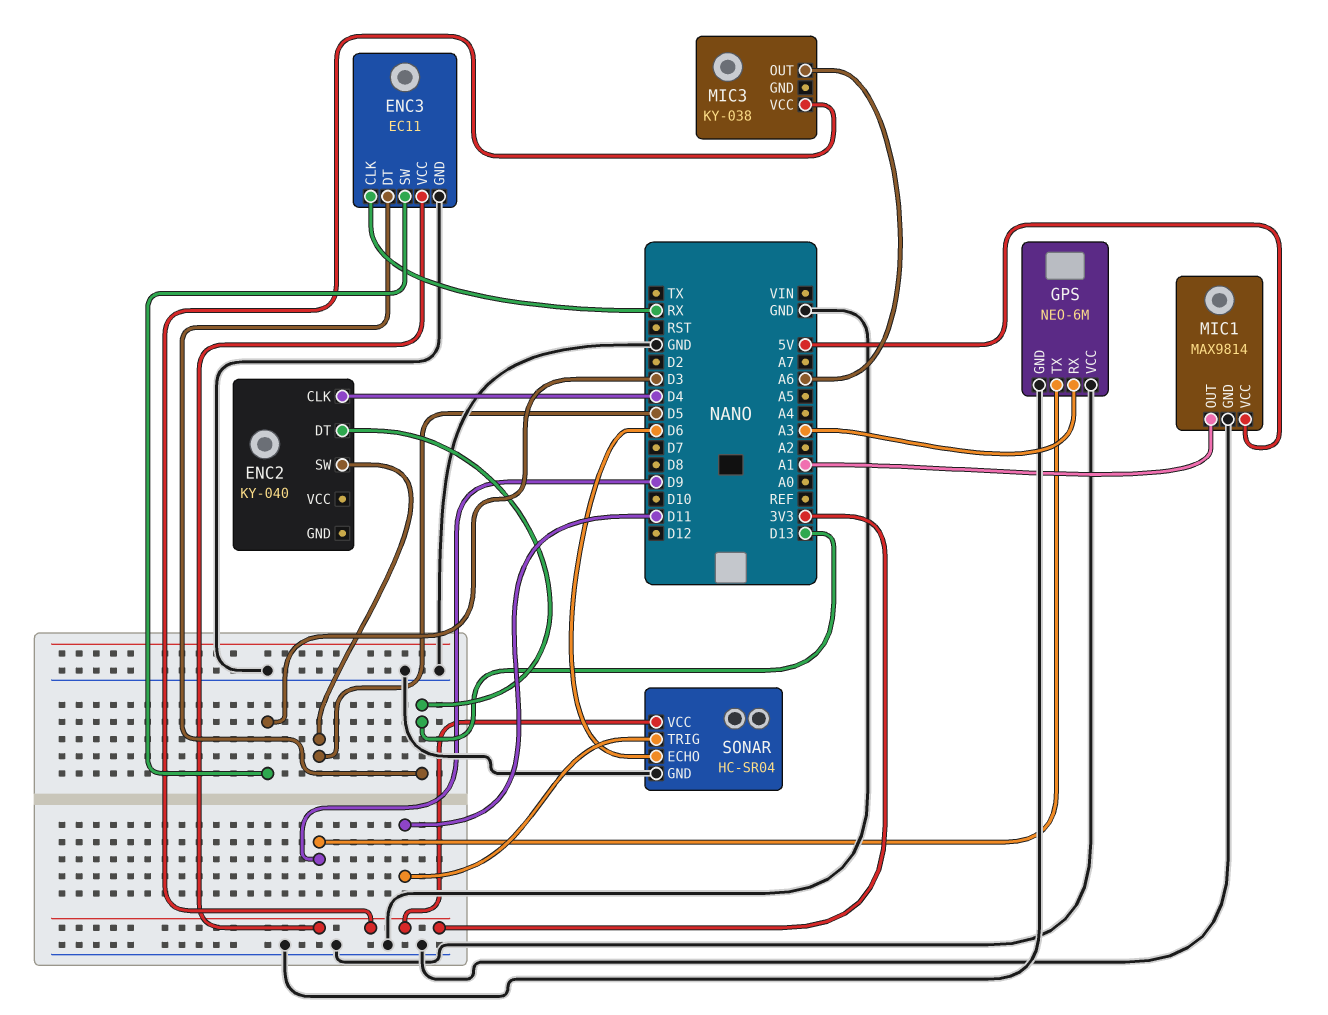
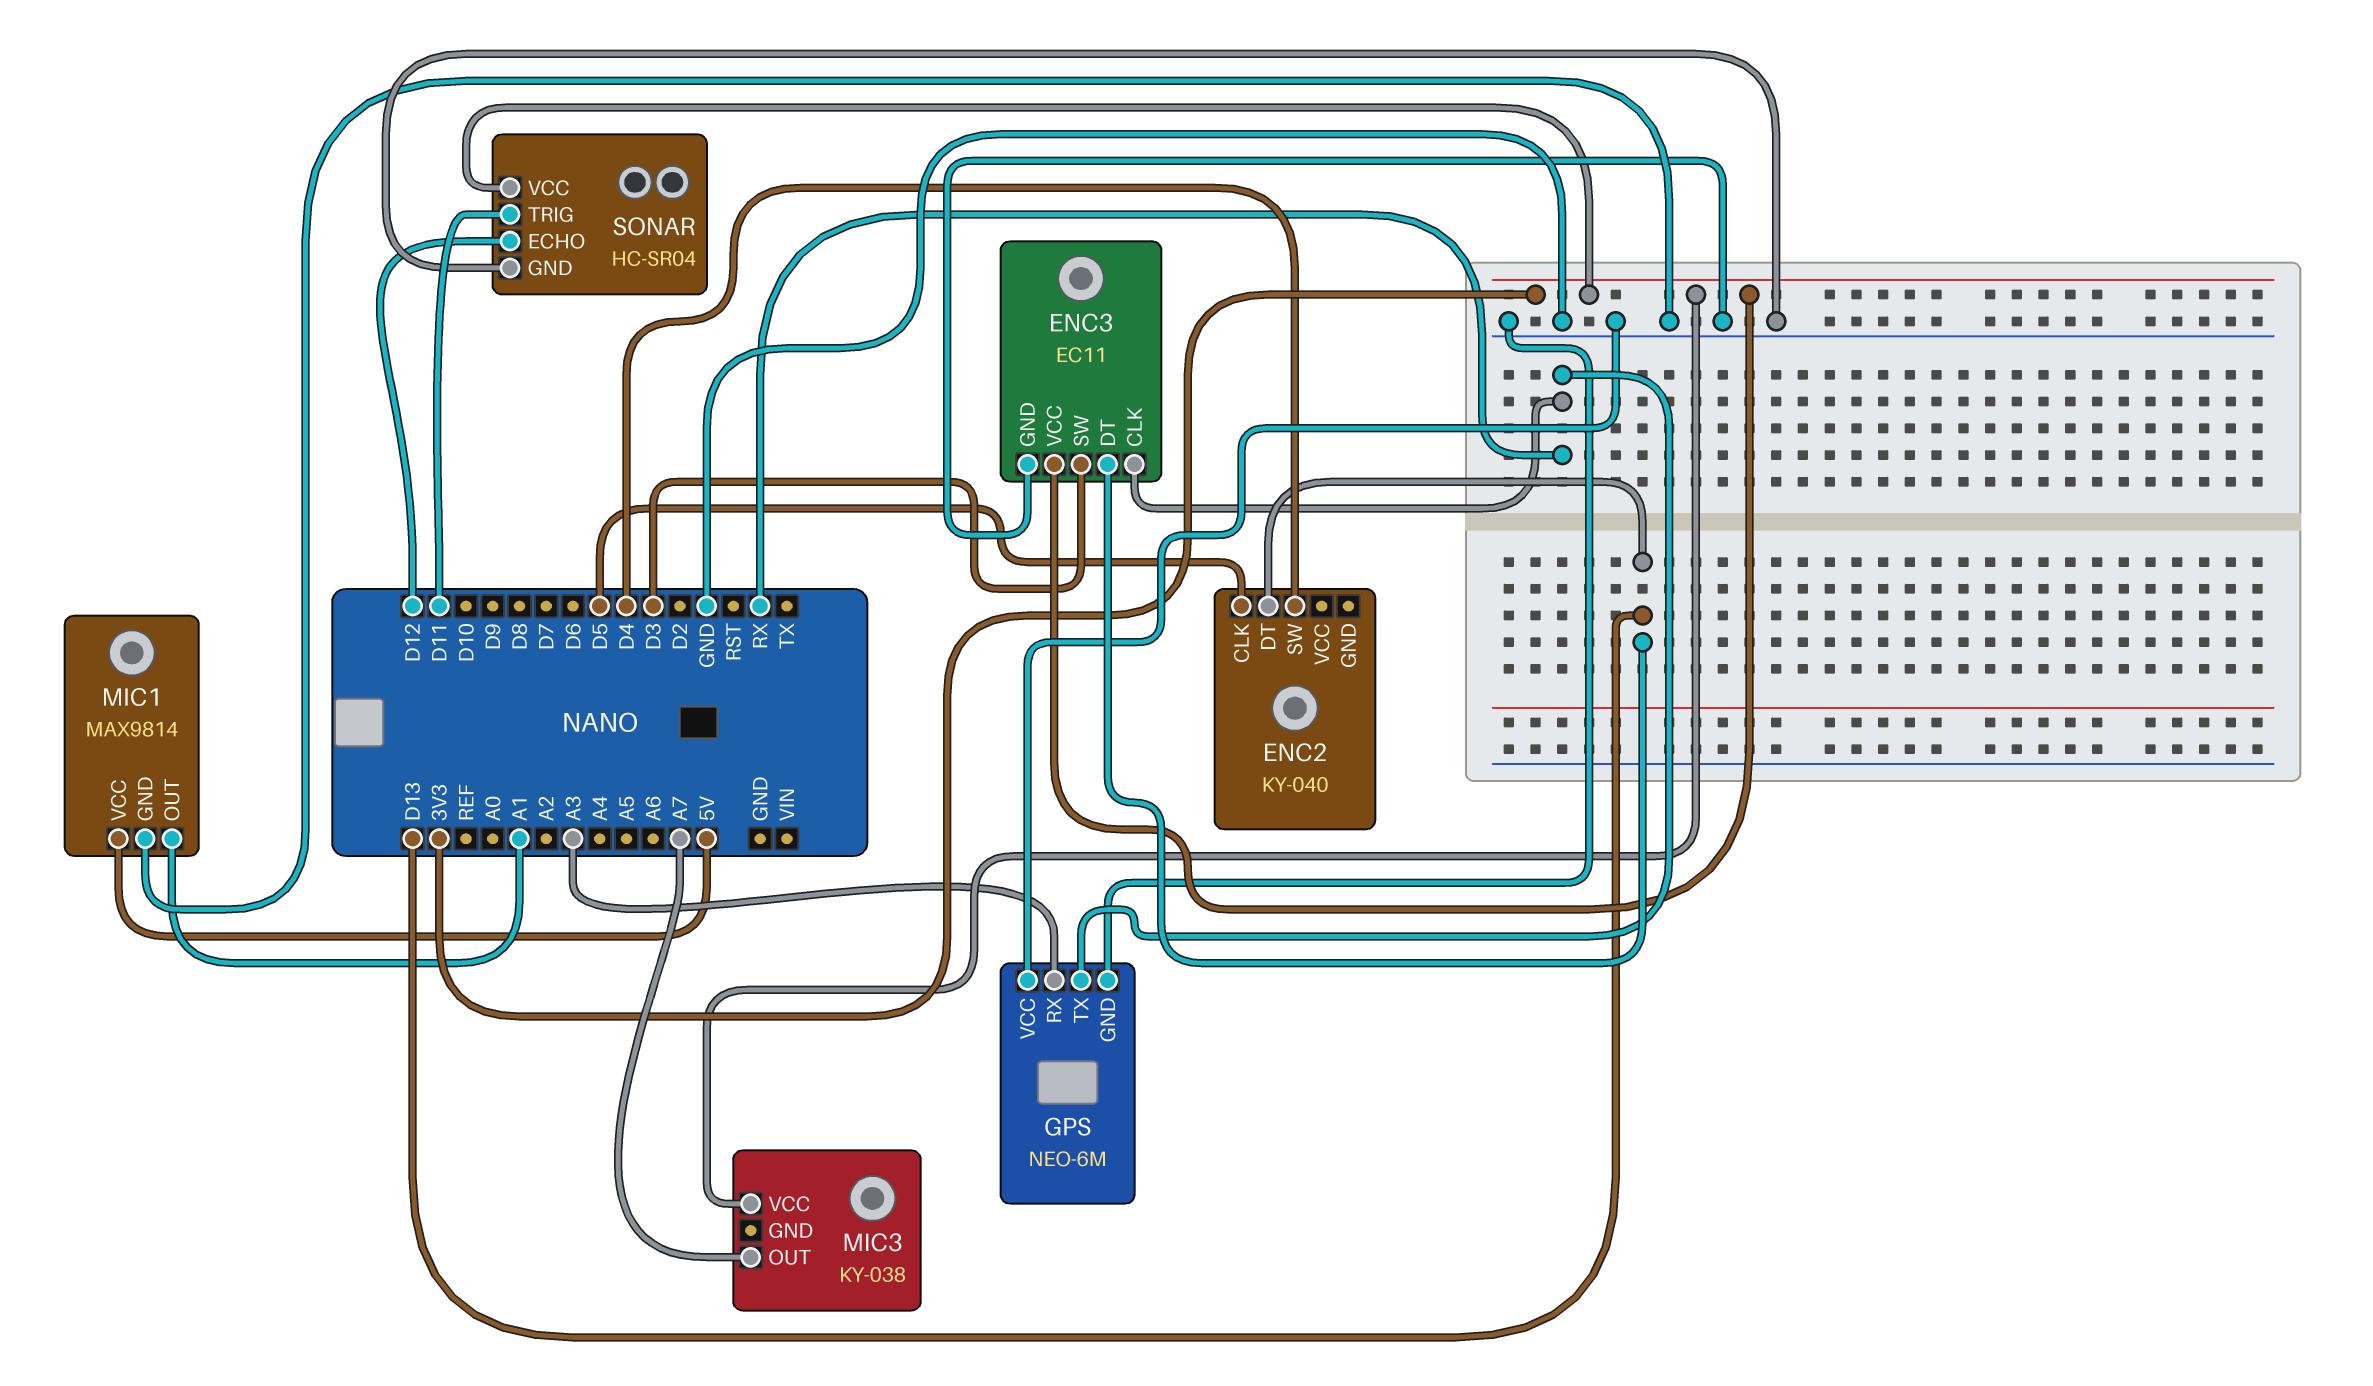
ENC2 pin CLK: D4 -> D5
ENC2 pin SW: D5 -> D4
GPS pin TX: D9 -> RX
MIC3 pin OUT: A6 -> A7
SONAR pin ECHO: D6 -> D12

